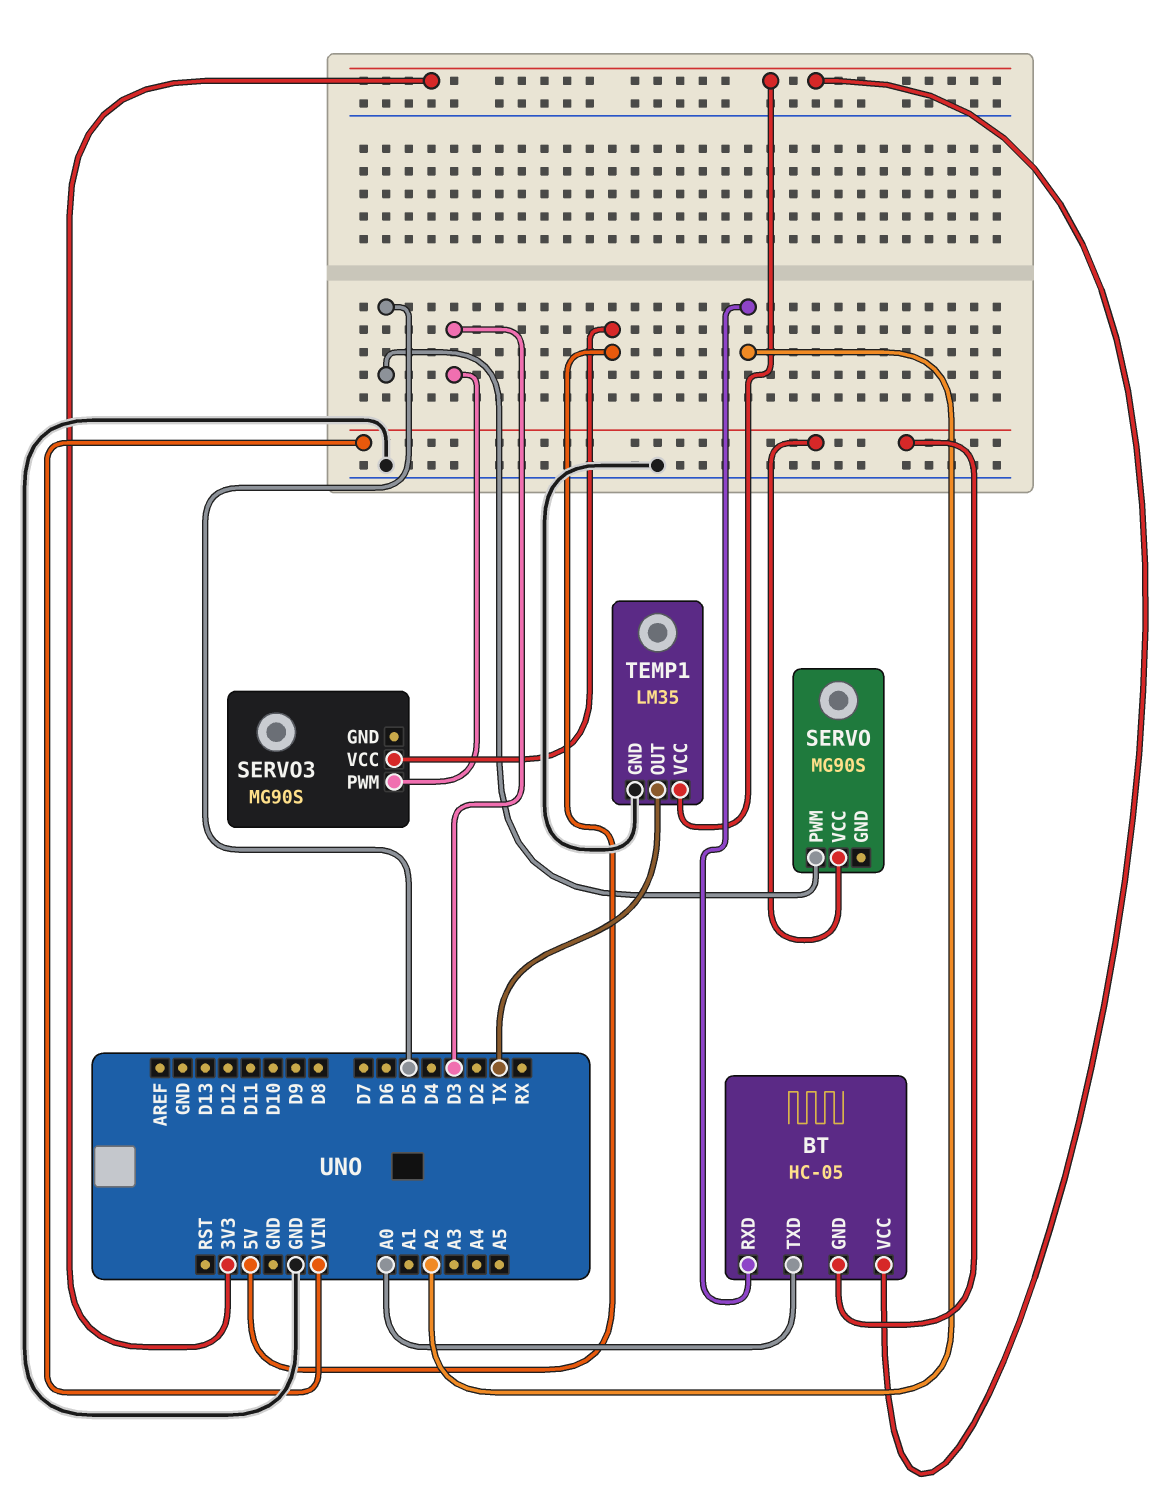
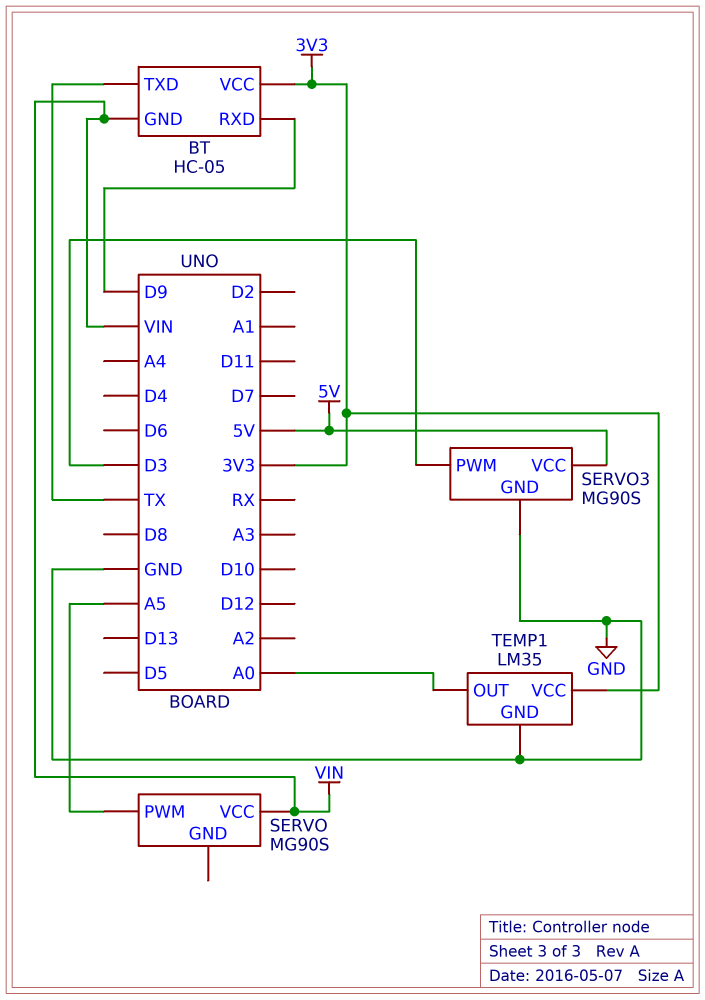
BT pin RXD: A2 -> D9
BT pin TXD: A0 -> TX
SERVO pin PWM: D5 -> A5
SERVO3 pin GND: none -> GND
TEMP1 pin OUT: TX -> A0

